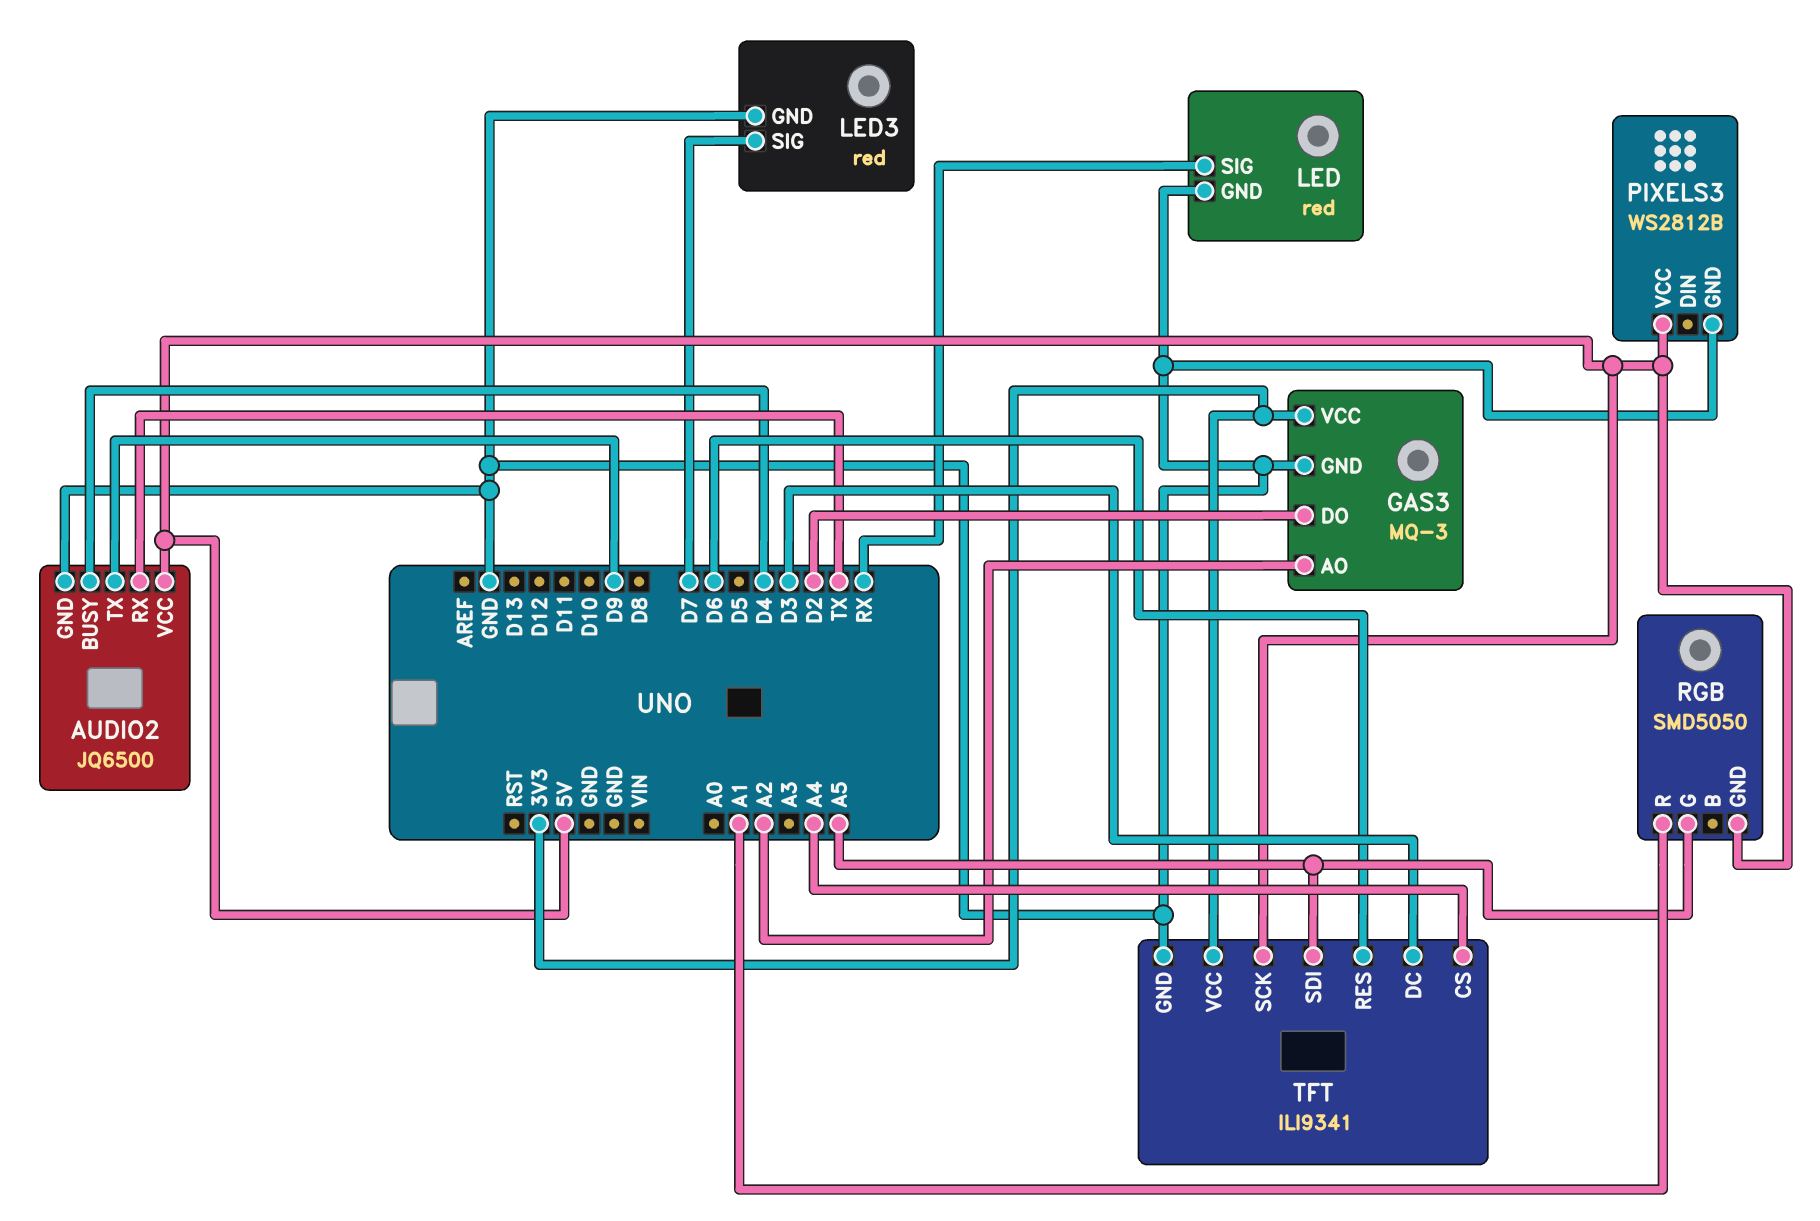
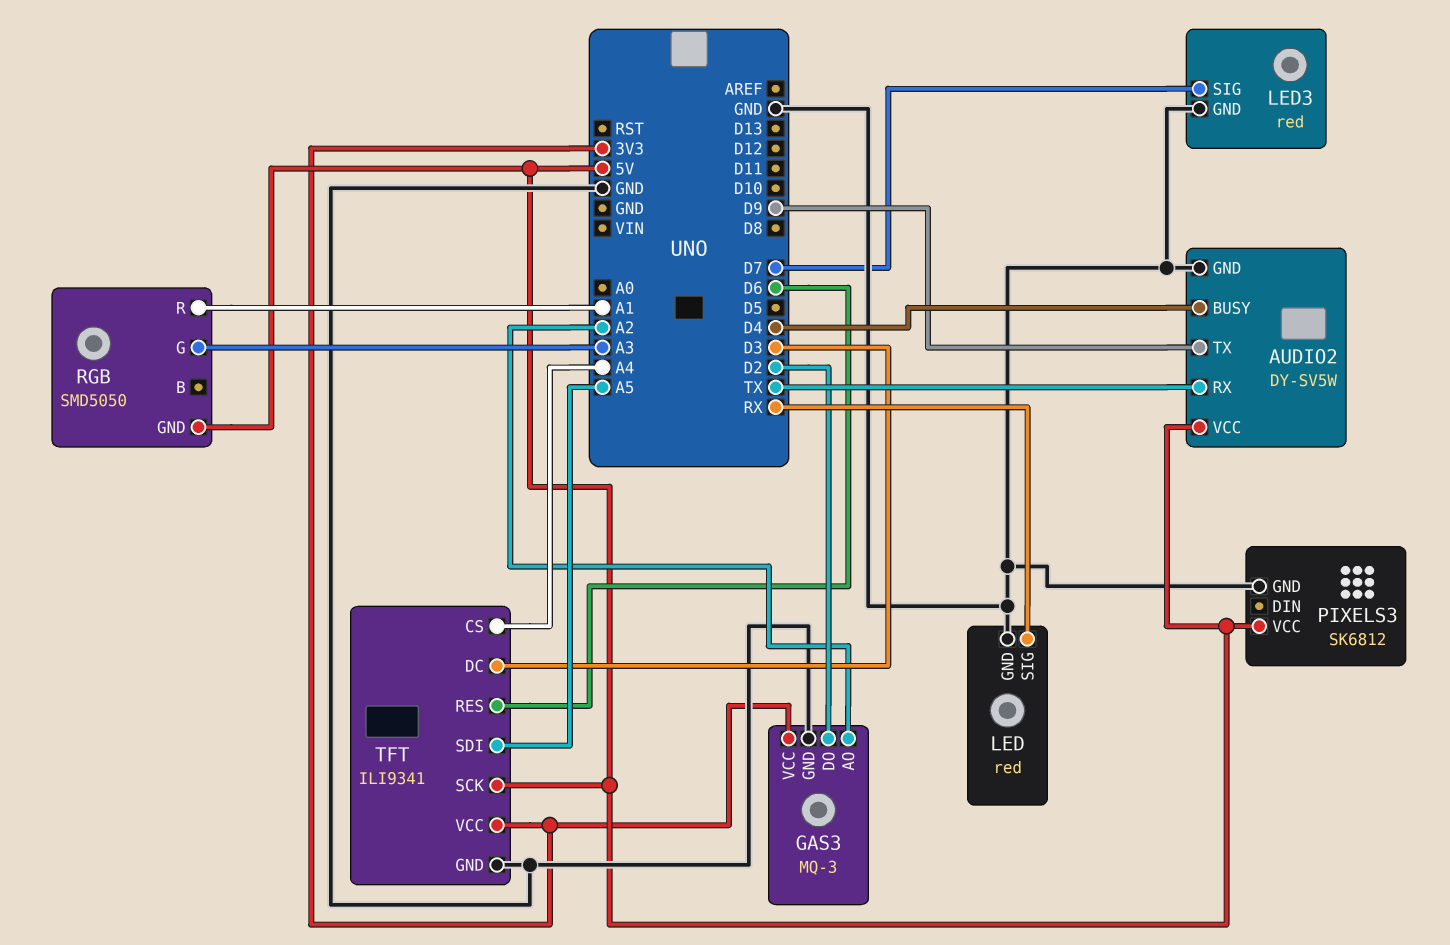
AUDIO2: JQ6500 -> DY-SV5W
PIXELS3: WS2812B -> SK6812
RGB pin G: A5 -> A3

